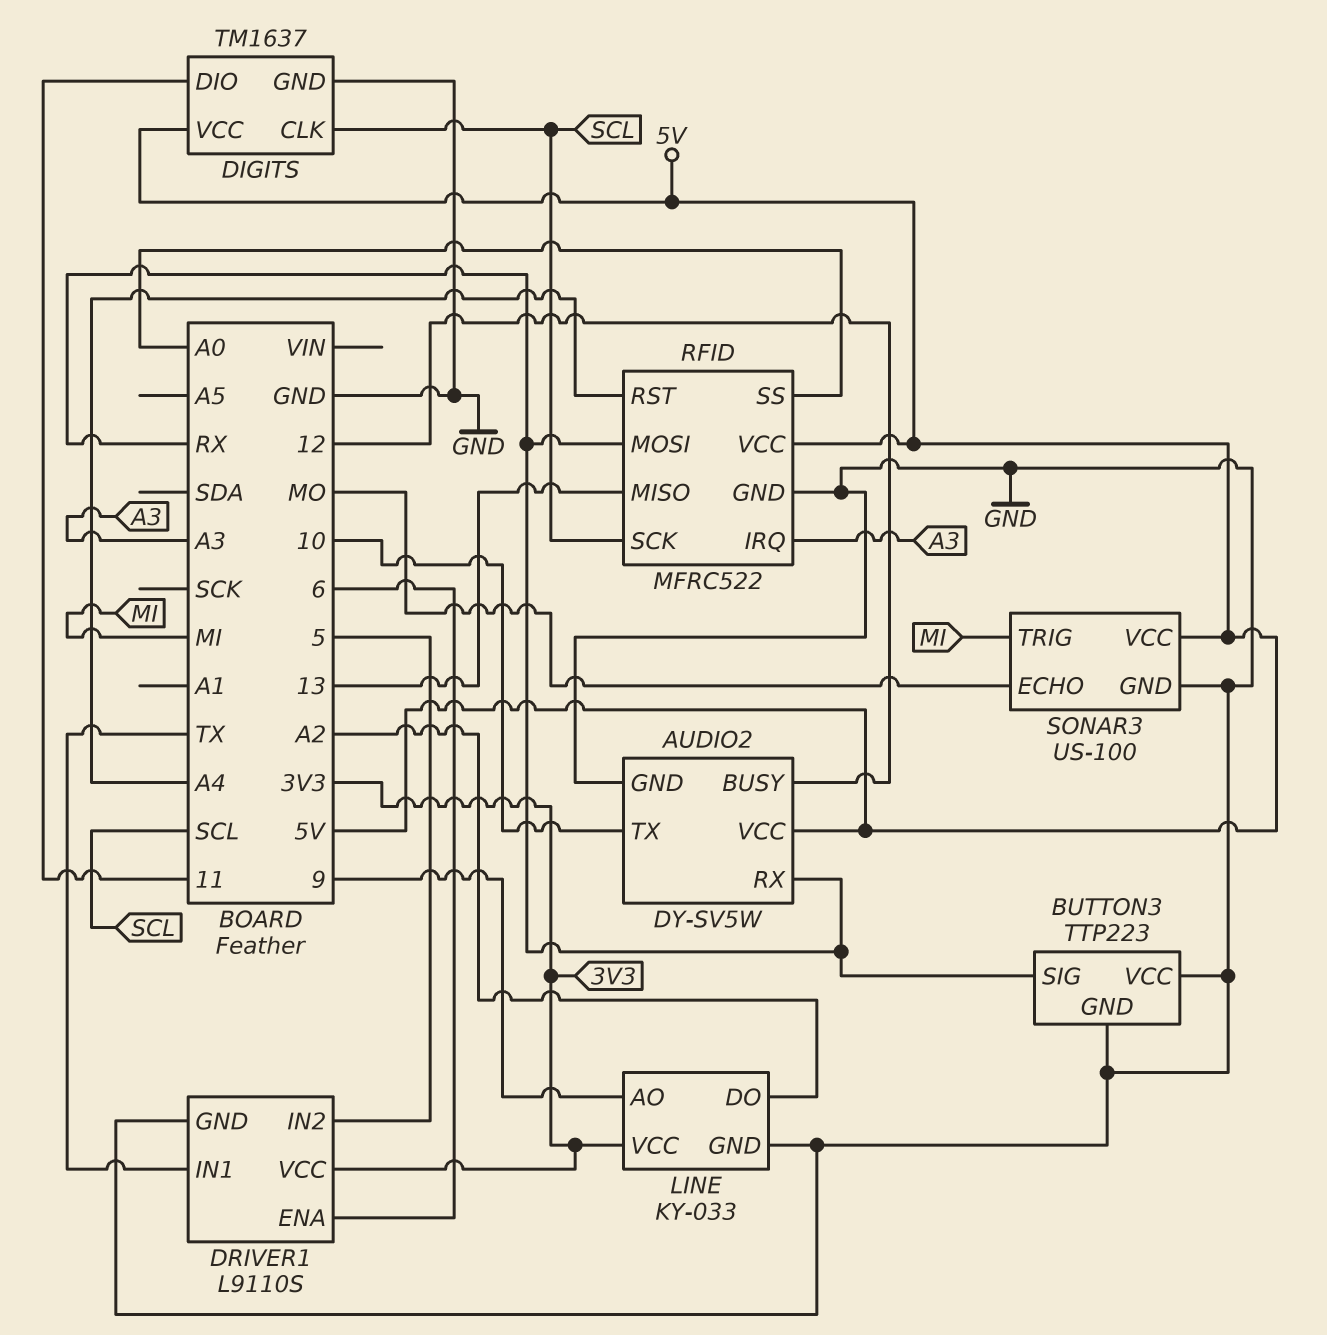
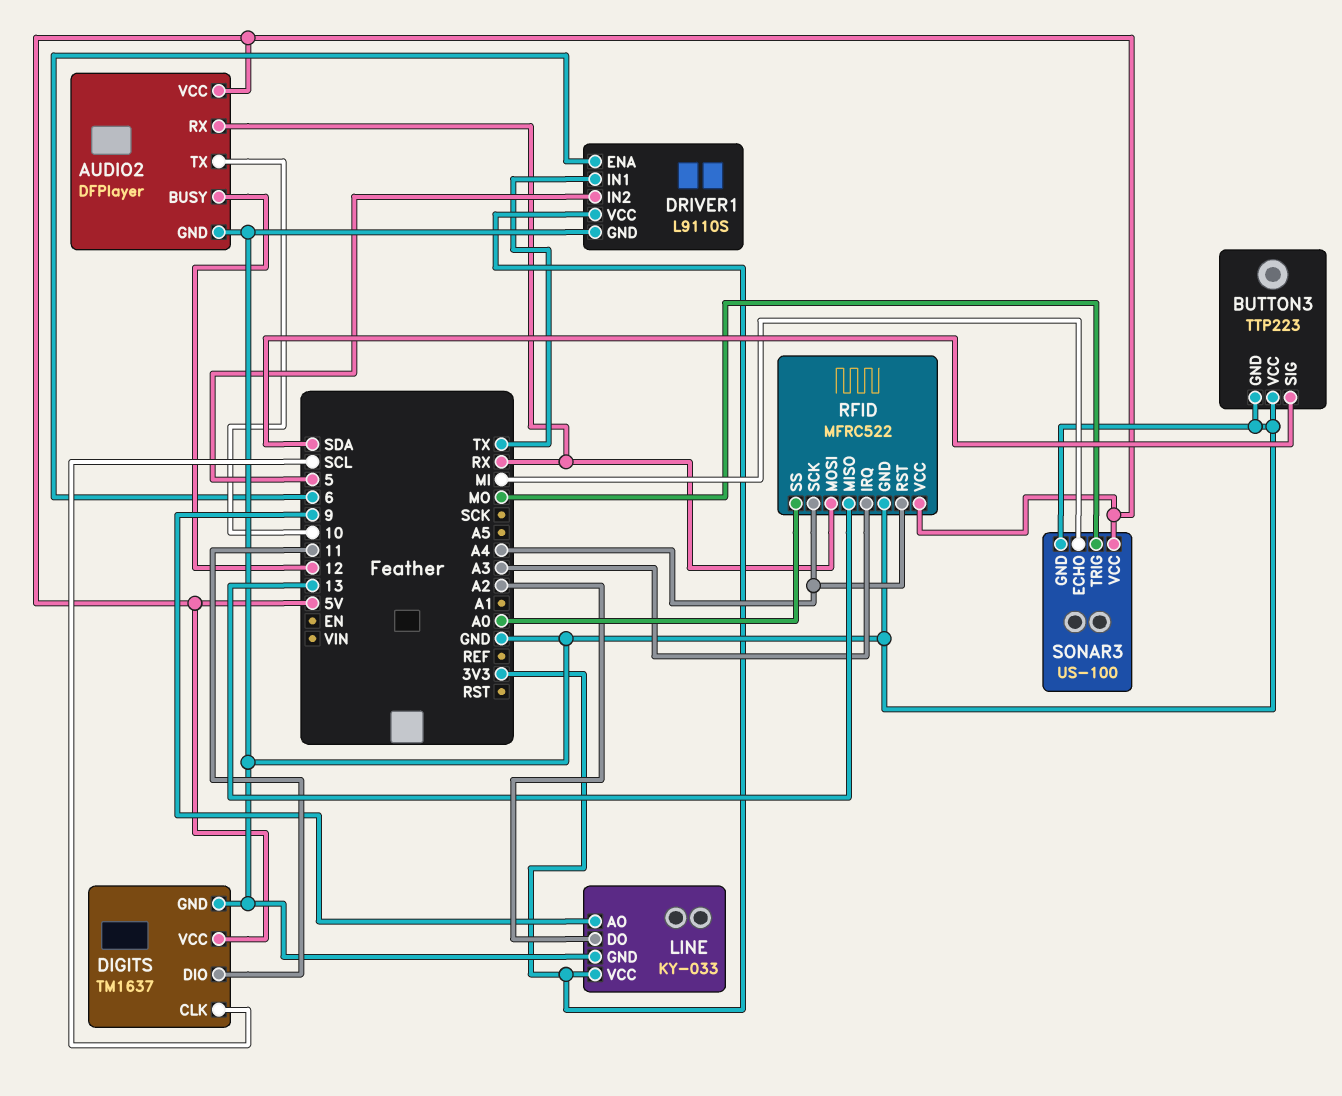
AUDIO2: DY-SV5W -> DFPlayer
BUTTON3 pin SIG: RX -> SDA
RFID pin SCK: SCL -> A4
SONAR3 pin ECHO: MO -> MI
SONAR3 pin TRIG: MI -> MO

